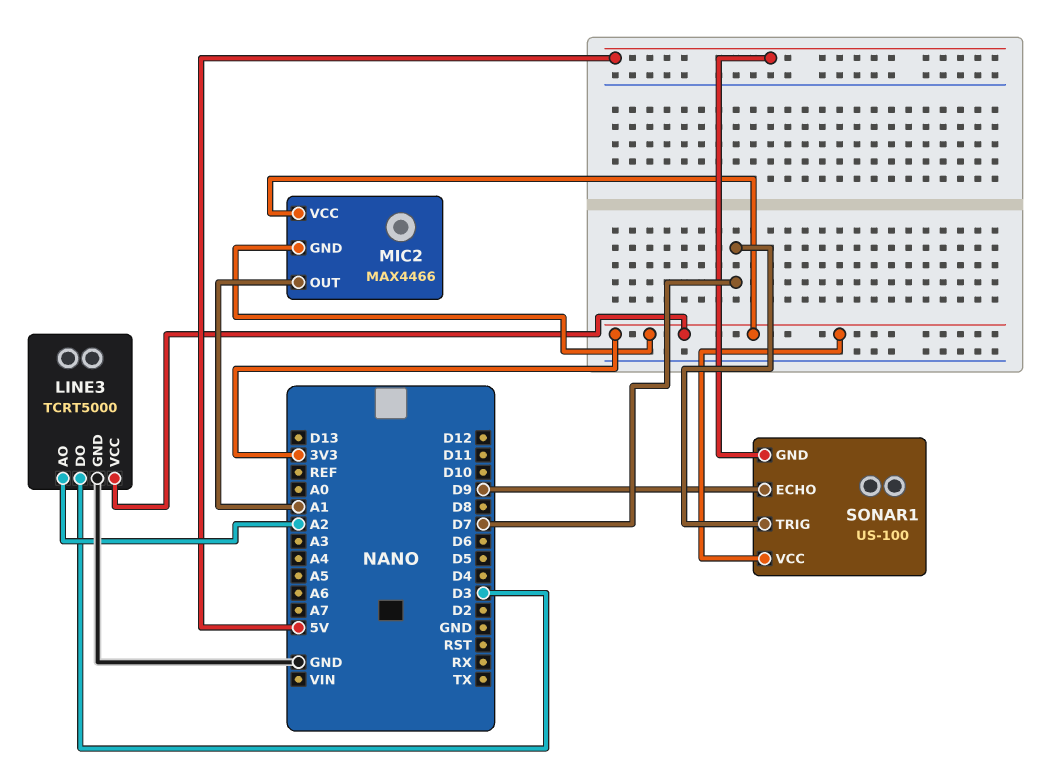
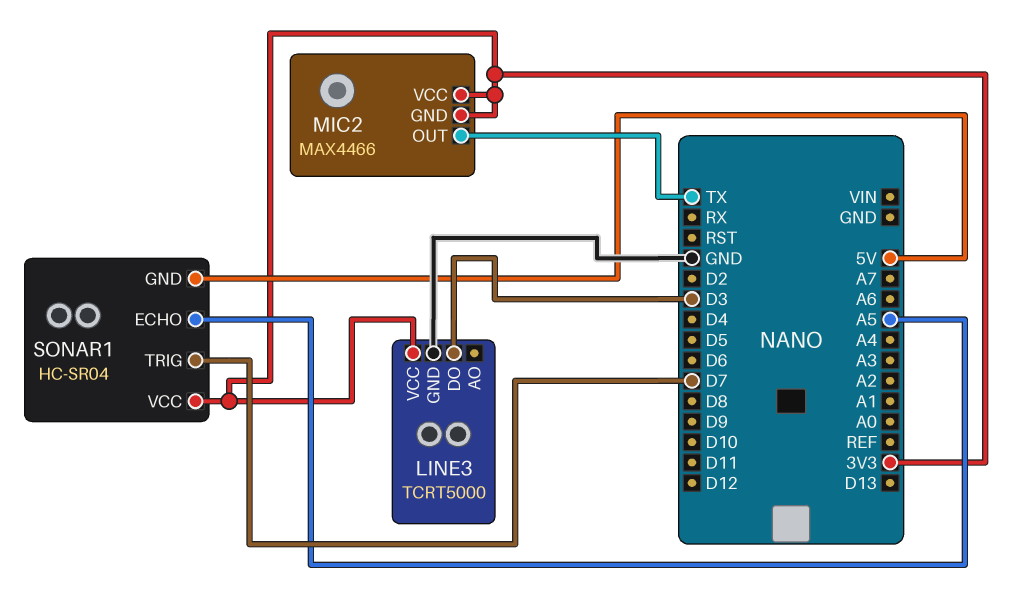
LINE3 pin AO: A2 -> none
MIC2 pin OUT: A1 -> TX
SONAR1: US-100 -> HC-SR04
SONAR1 pin ECHO: D9 -> A5

